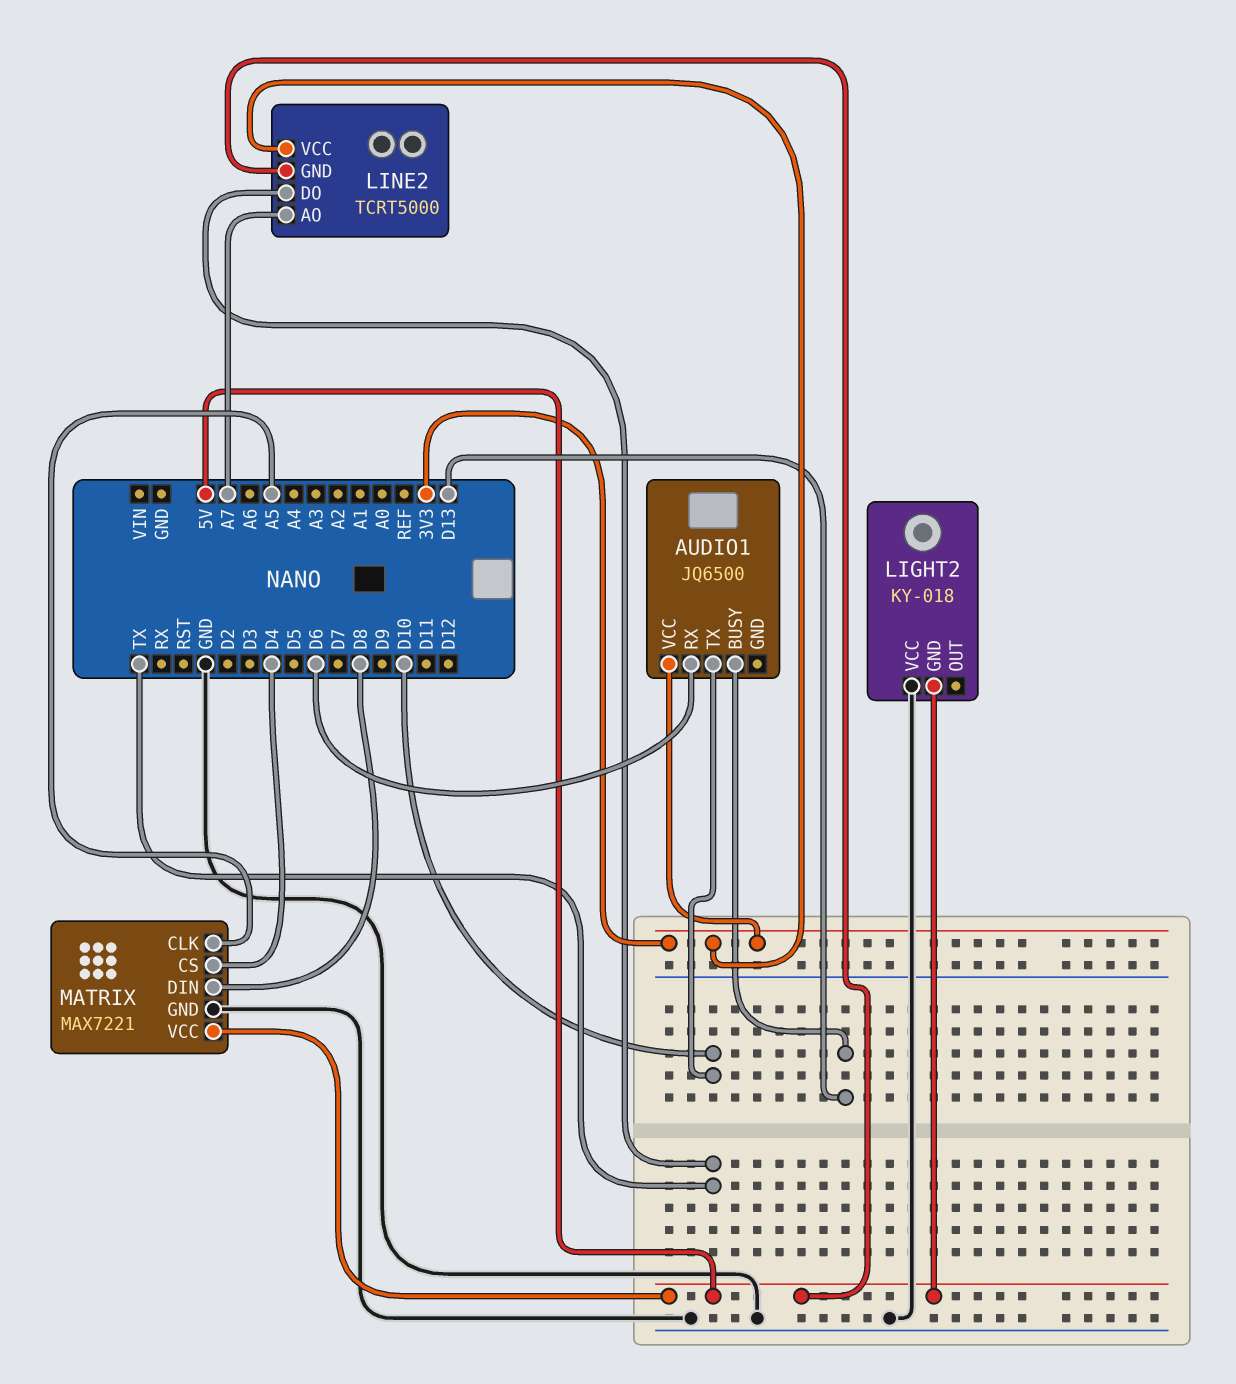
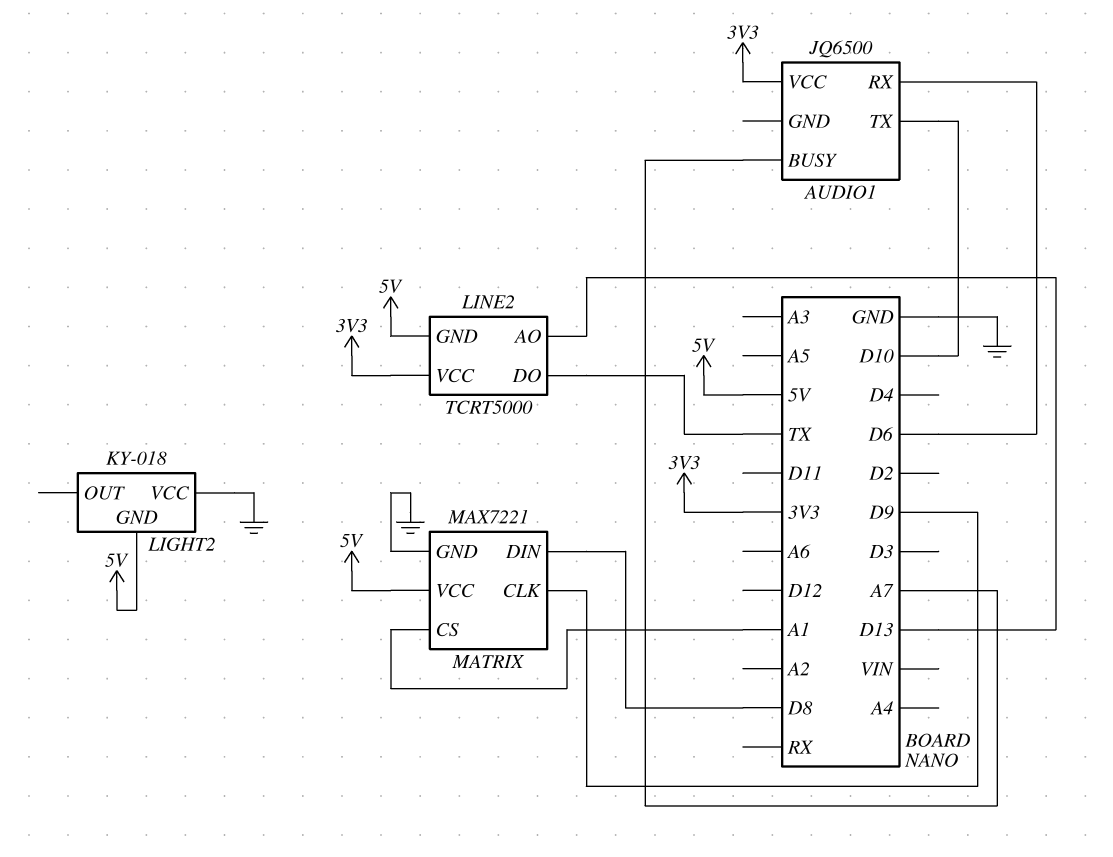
AUDIO1 pin BUSY: D13 -> A7
LINE2 pin AO: A7 -> D13
MATRIX pin CLK: A5 -> D9
MATRIX pin CS: D4 -> A1

